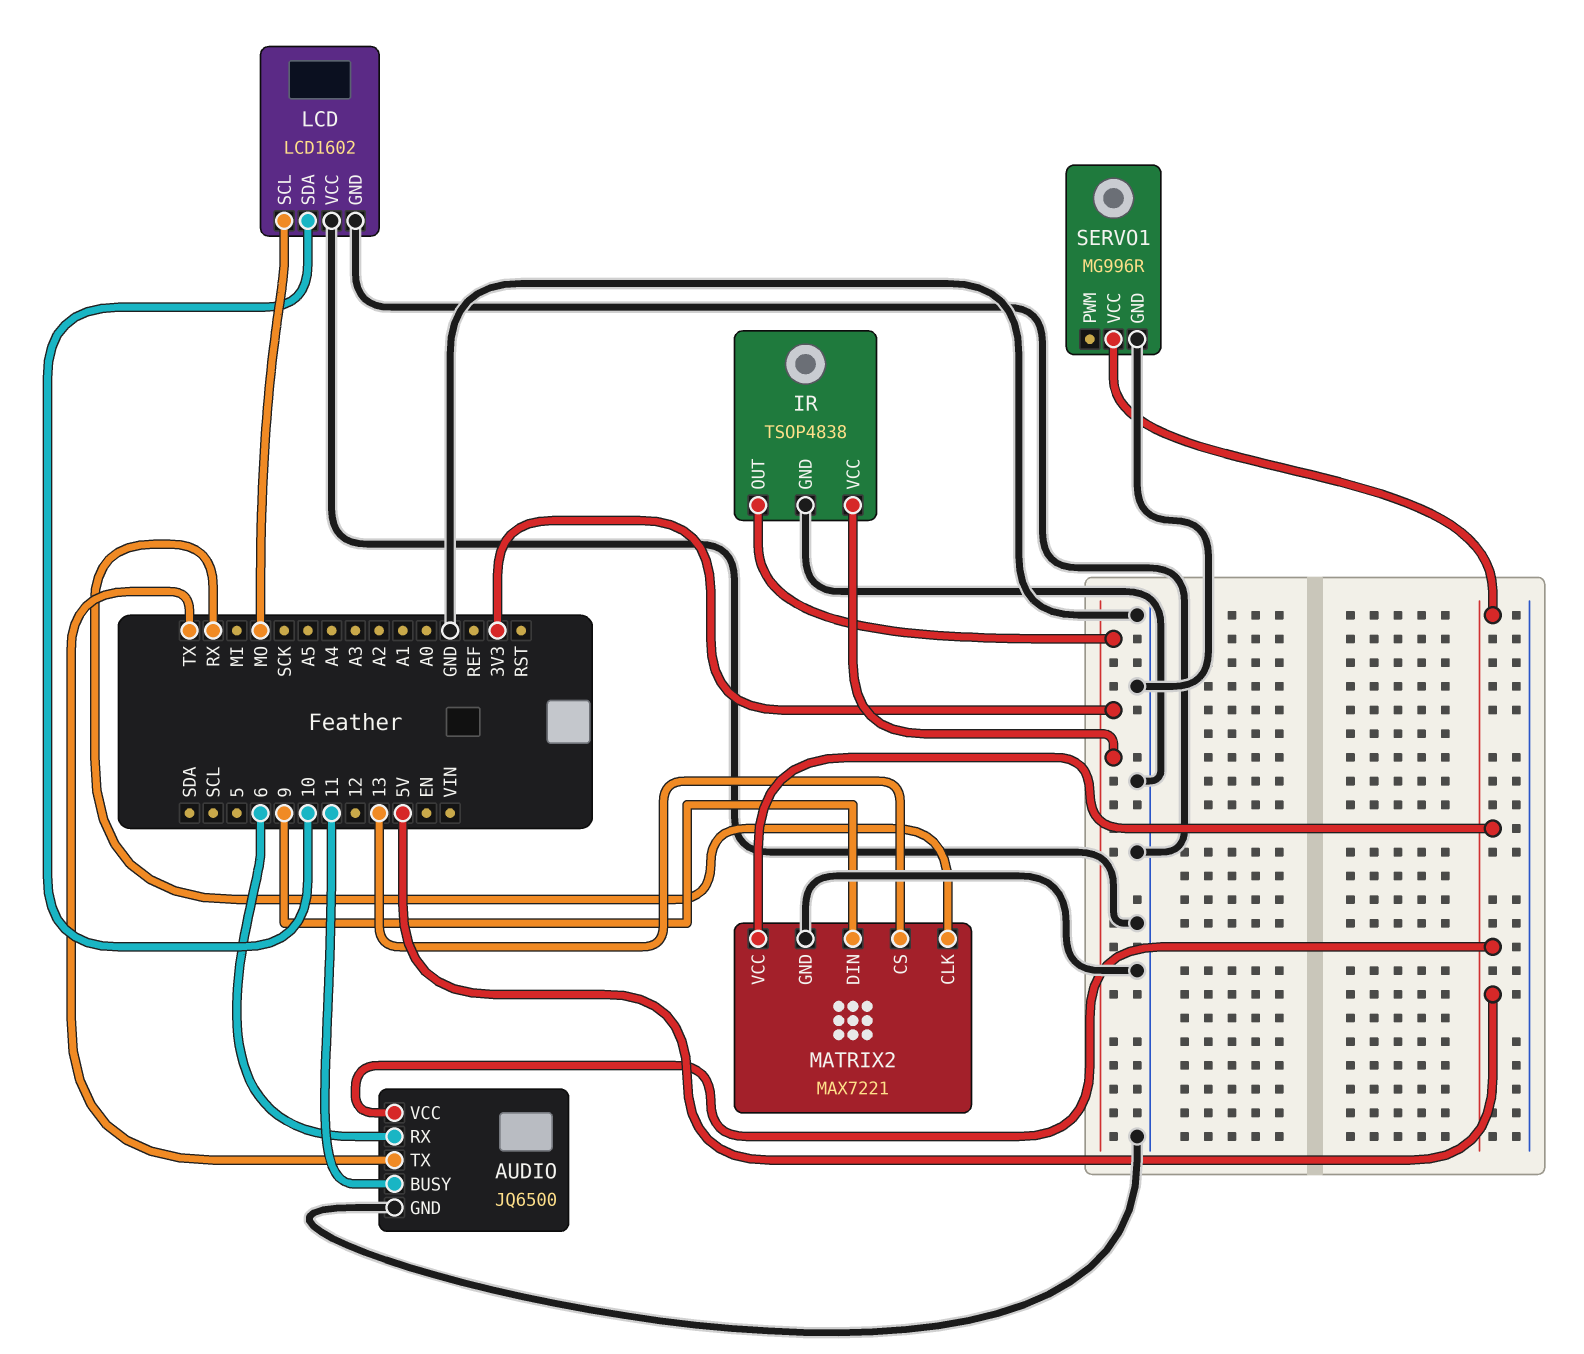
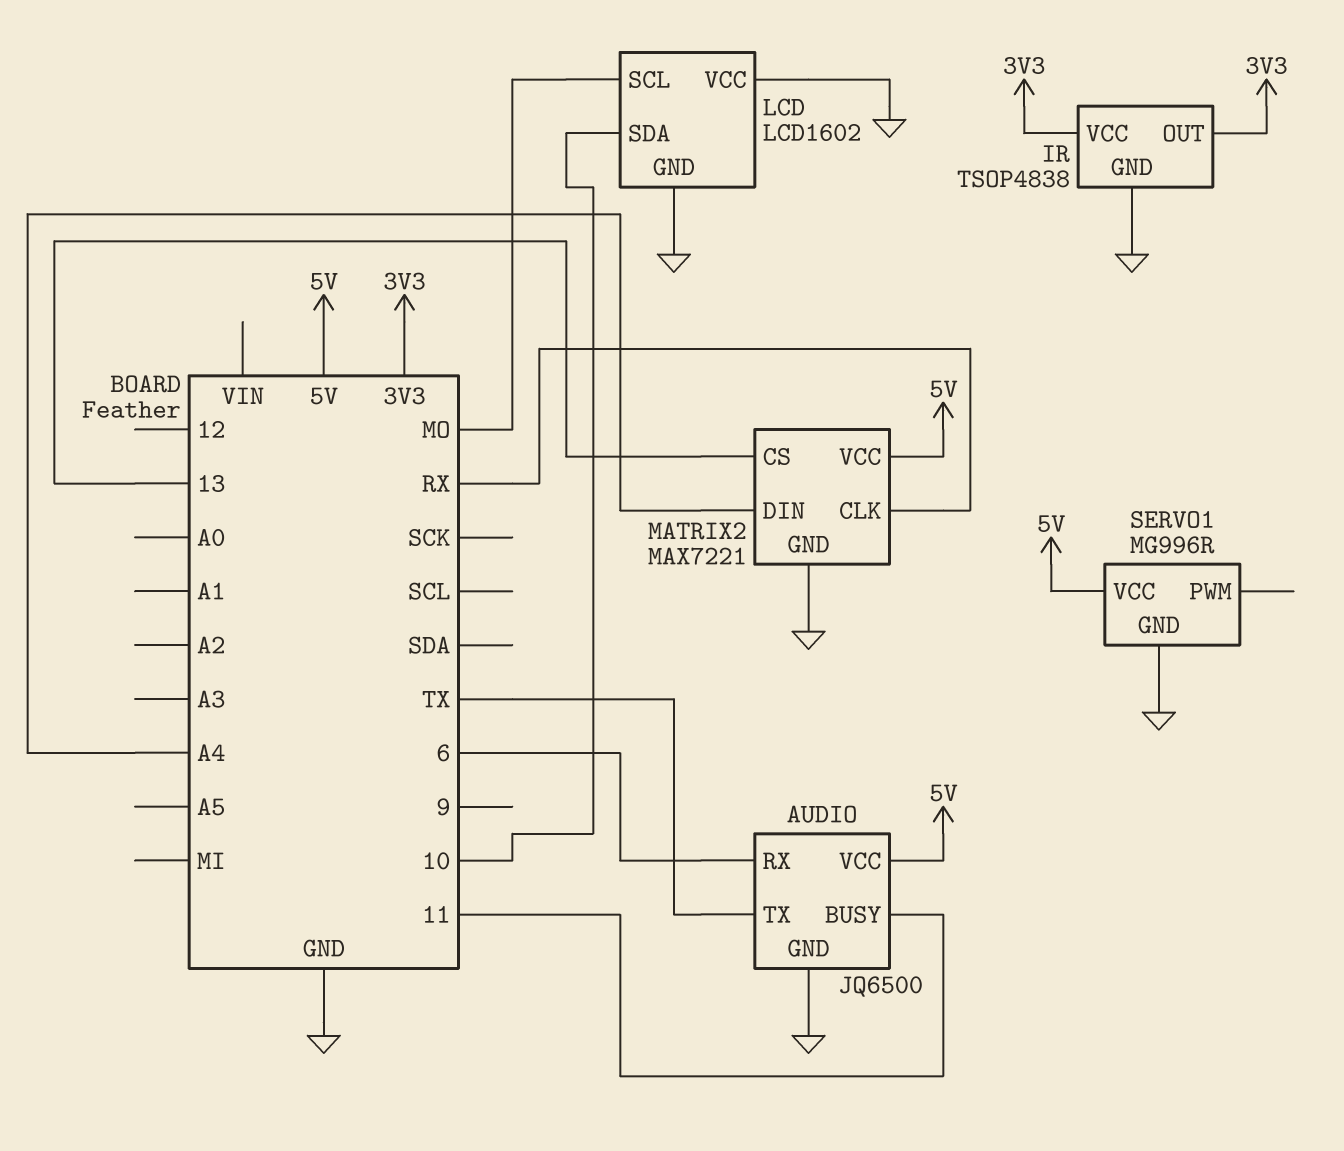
MATRIX2 pin DIN: 9 -> A4

